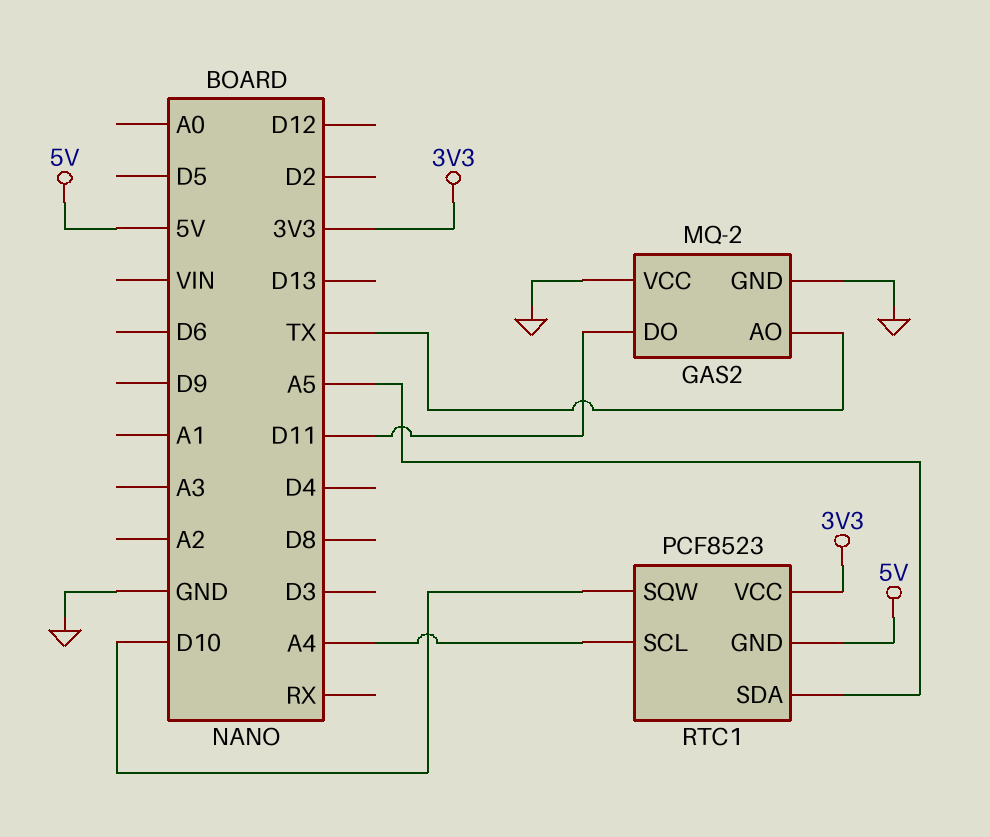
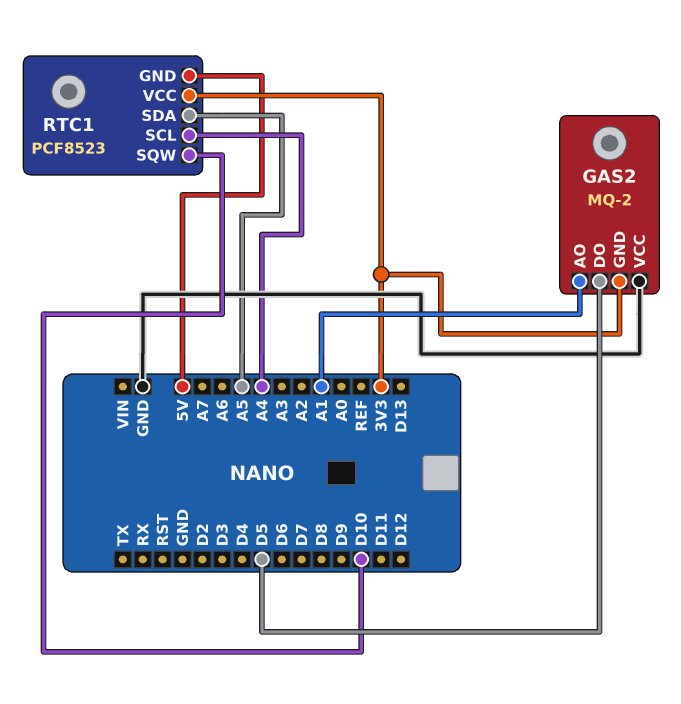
GAS2 pin AO: TX -> A1
GAS2 pin DO: D11 -> D5
GAS2 pin GND: GND -> 3V3

